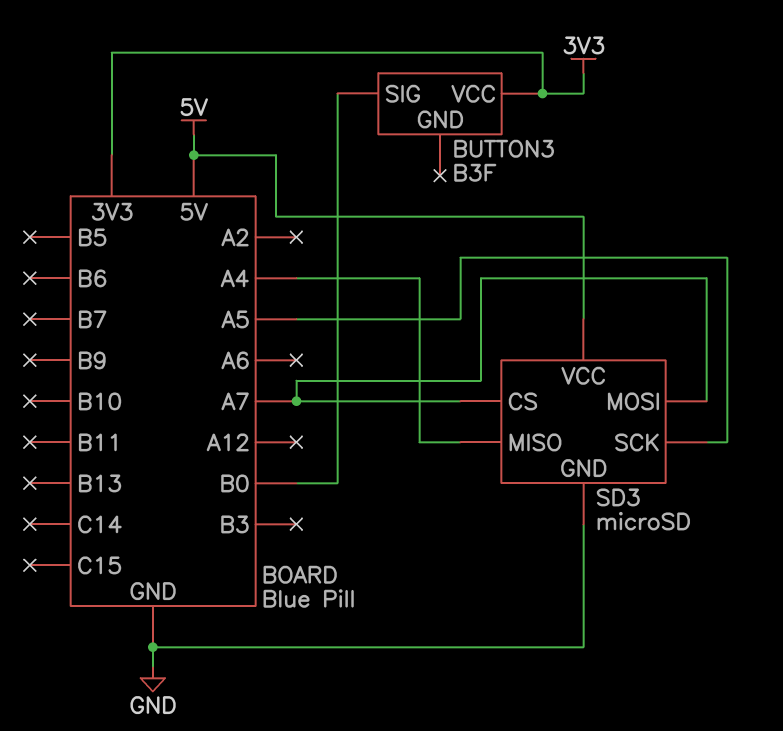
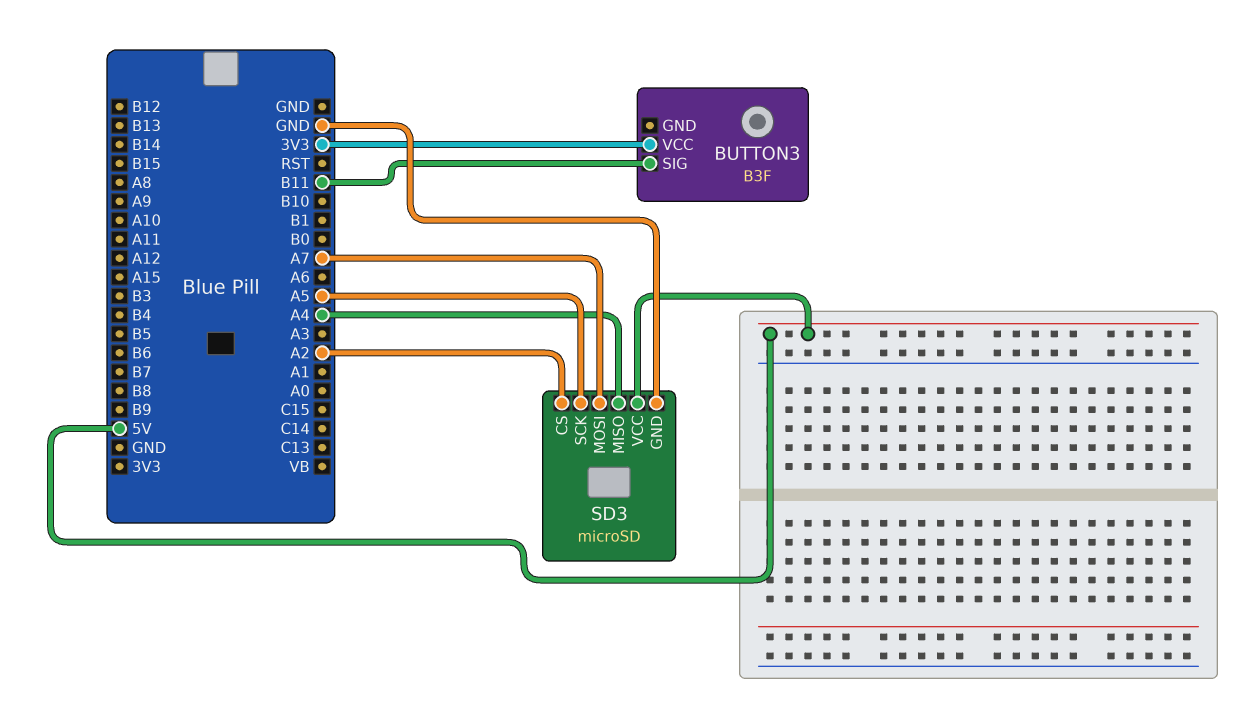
BUTTON3 pin SIG: B0 -> B11
SD3 pin CS: A7 -> A2

